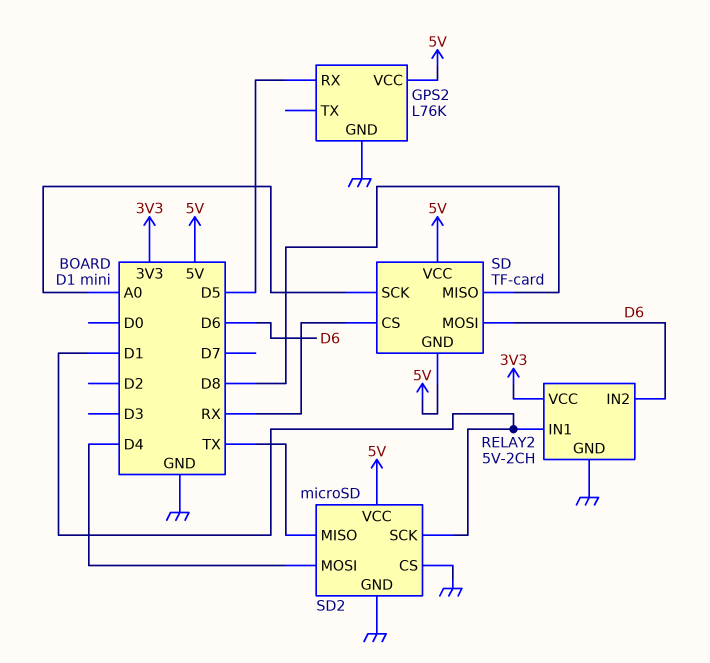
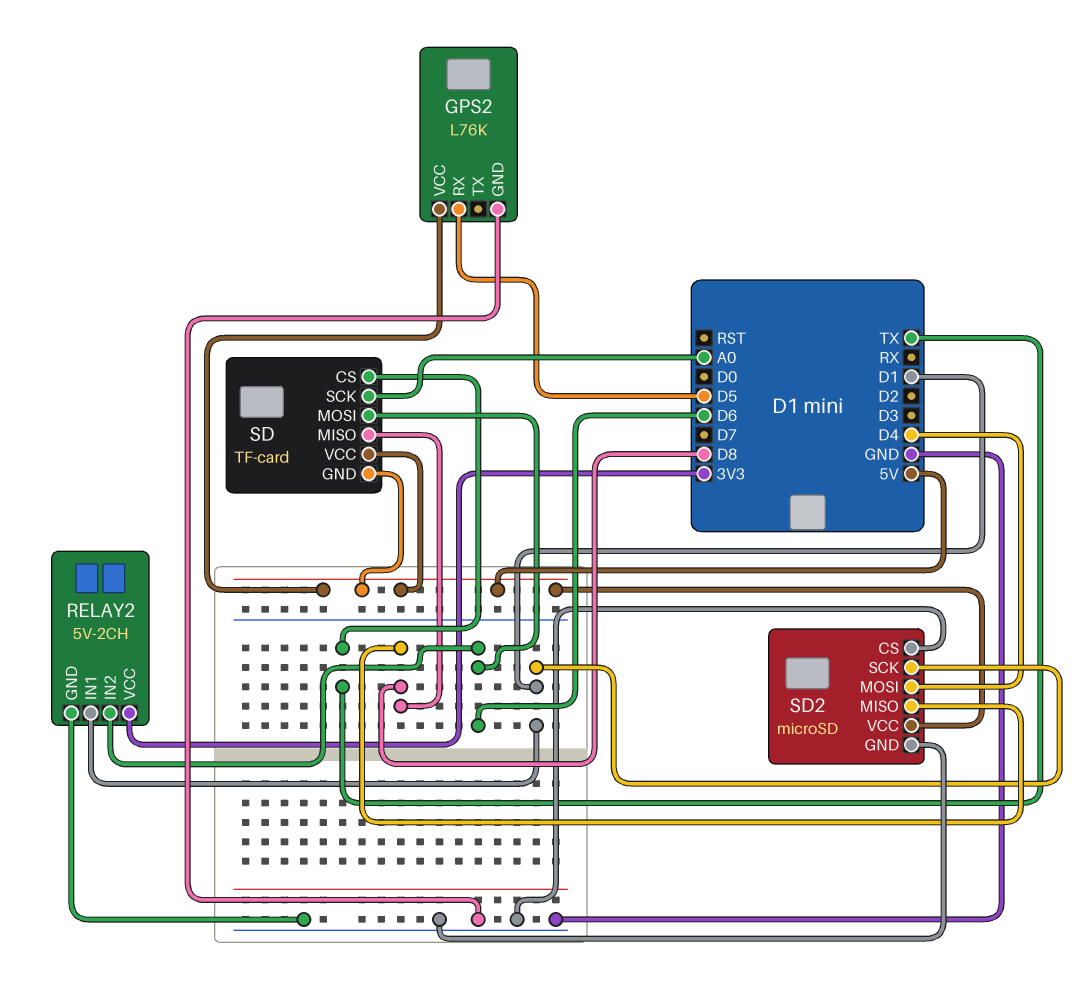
SD pin CS: RX -> TX
SD2 pin MISO: TX -> D8

